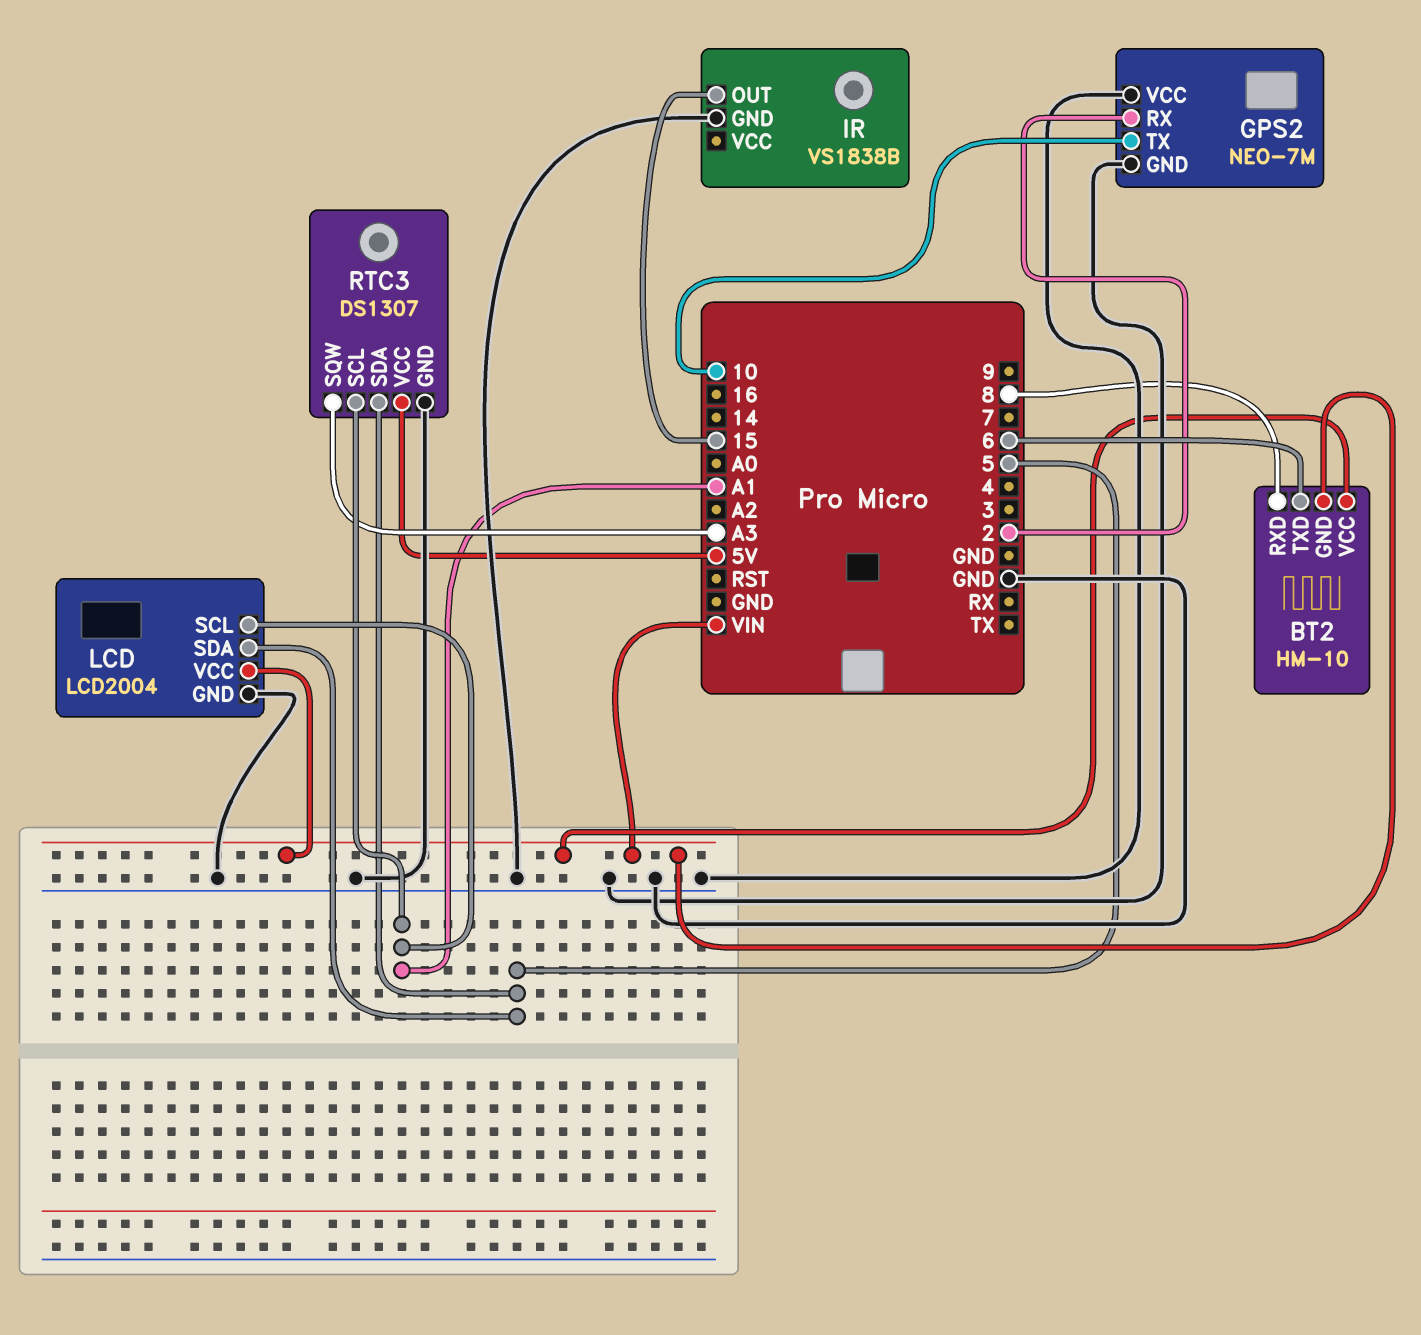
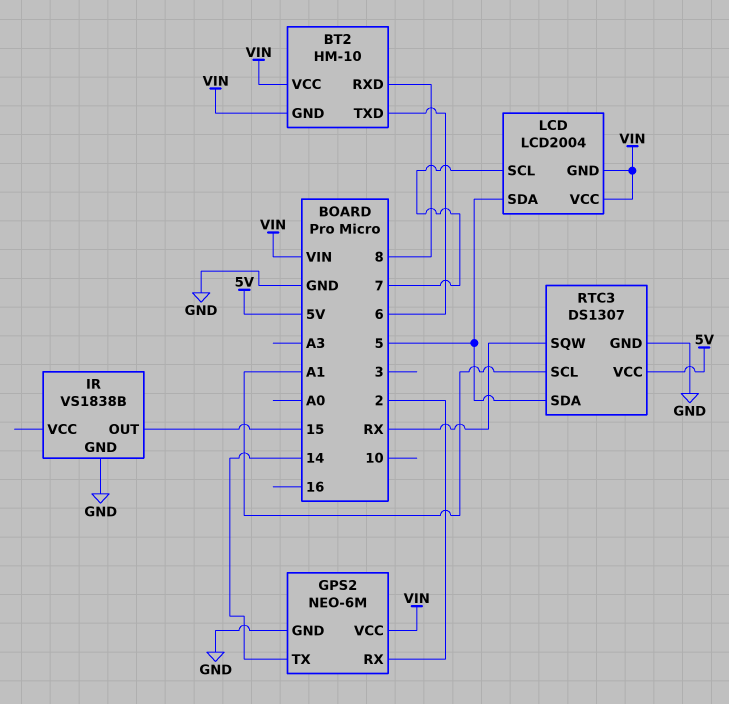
GPS2: NEO-7M -> NEO-6M
GPS2 pin TX: 10 -> 14
GPS2 pin VCC: GND -> VIN
LCD pin GND: GND -> VIN
LCD pin SCL: A1 -> 7
RTC3 pin SQW: A3 -> RX

